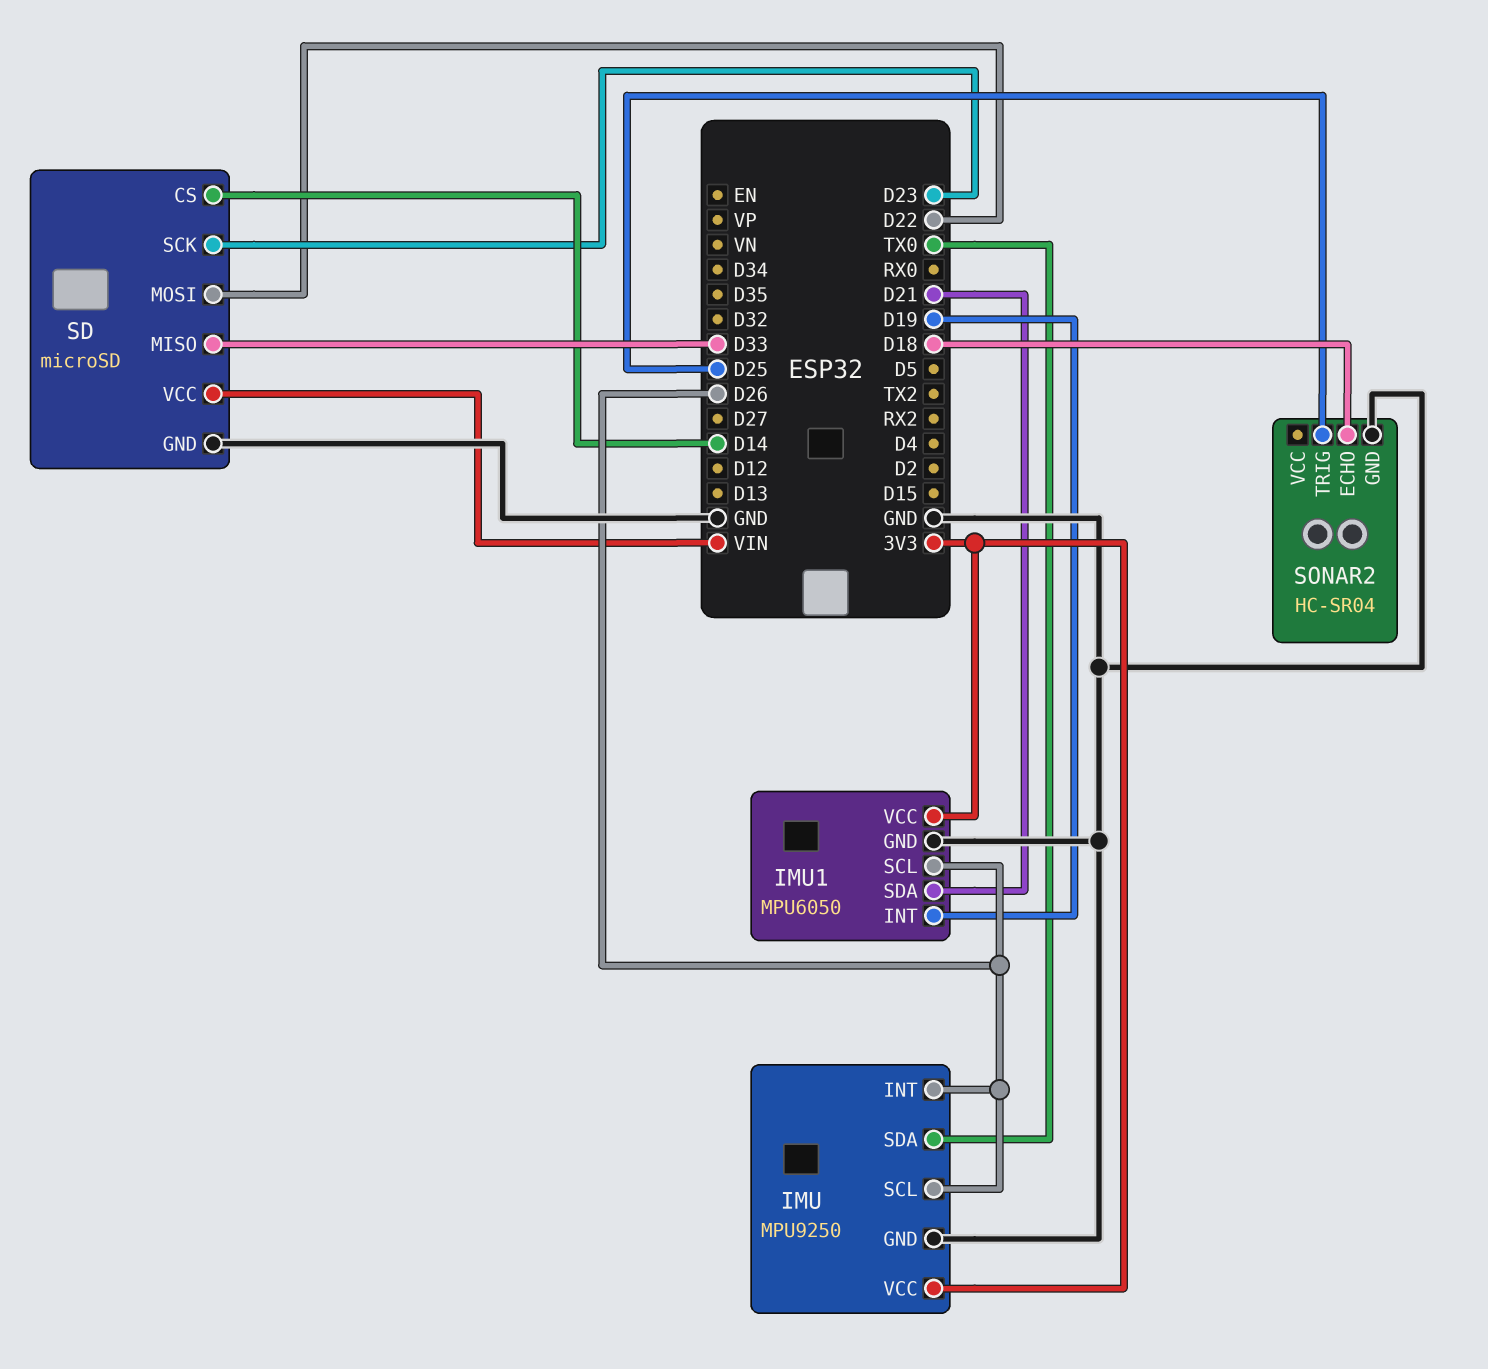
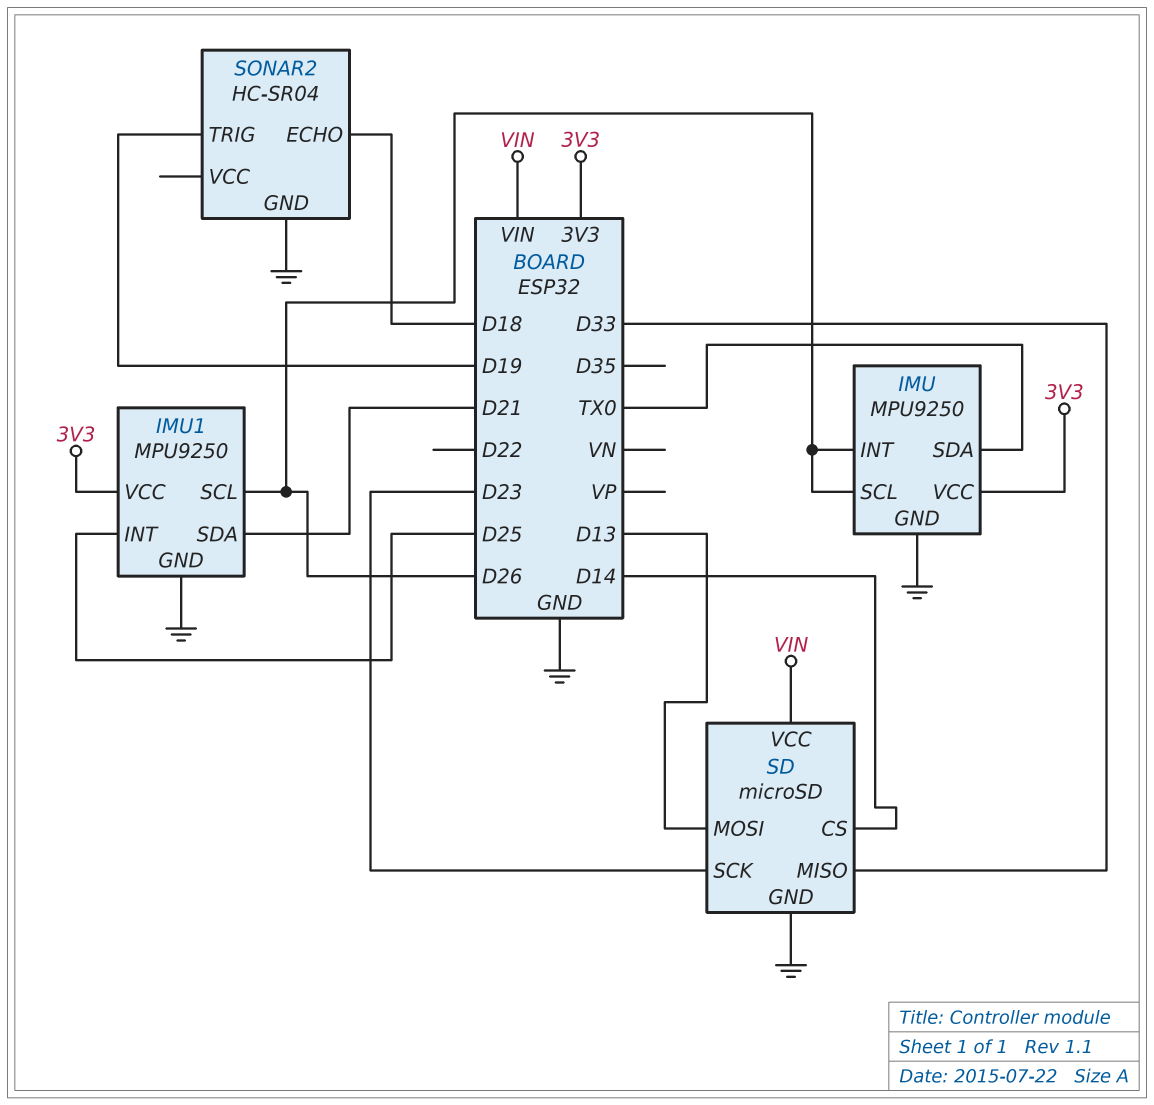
IMU1: MPU6050 -> MPU9250
IMU1 pin INT: D19 -> D25
SD pin MOSI: D22 -> D13
SONAR2 pin TRIG: D25 -> D19

